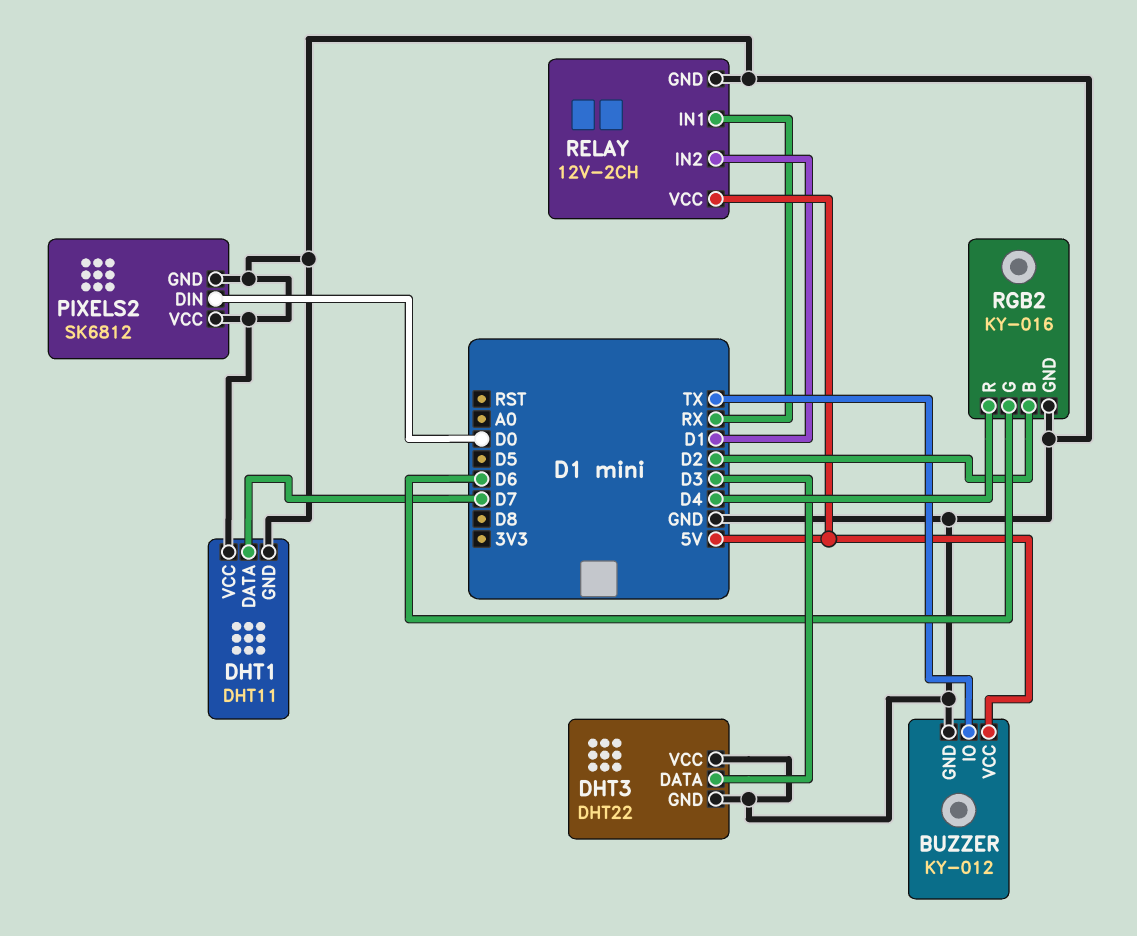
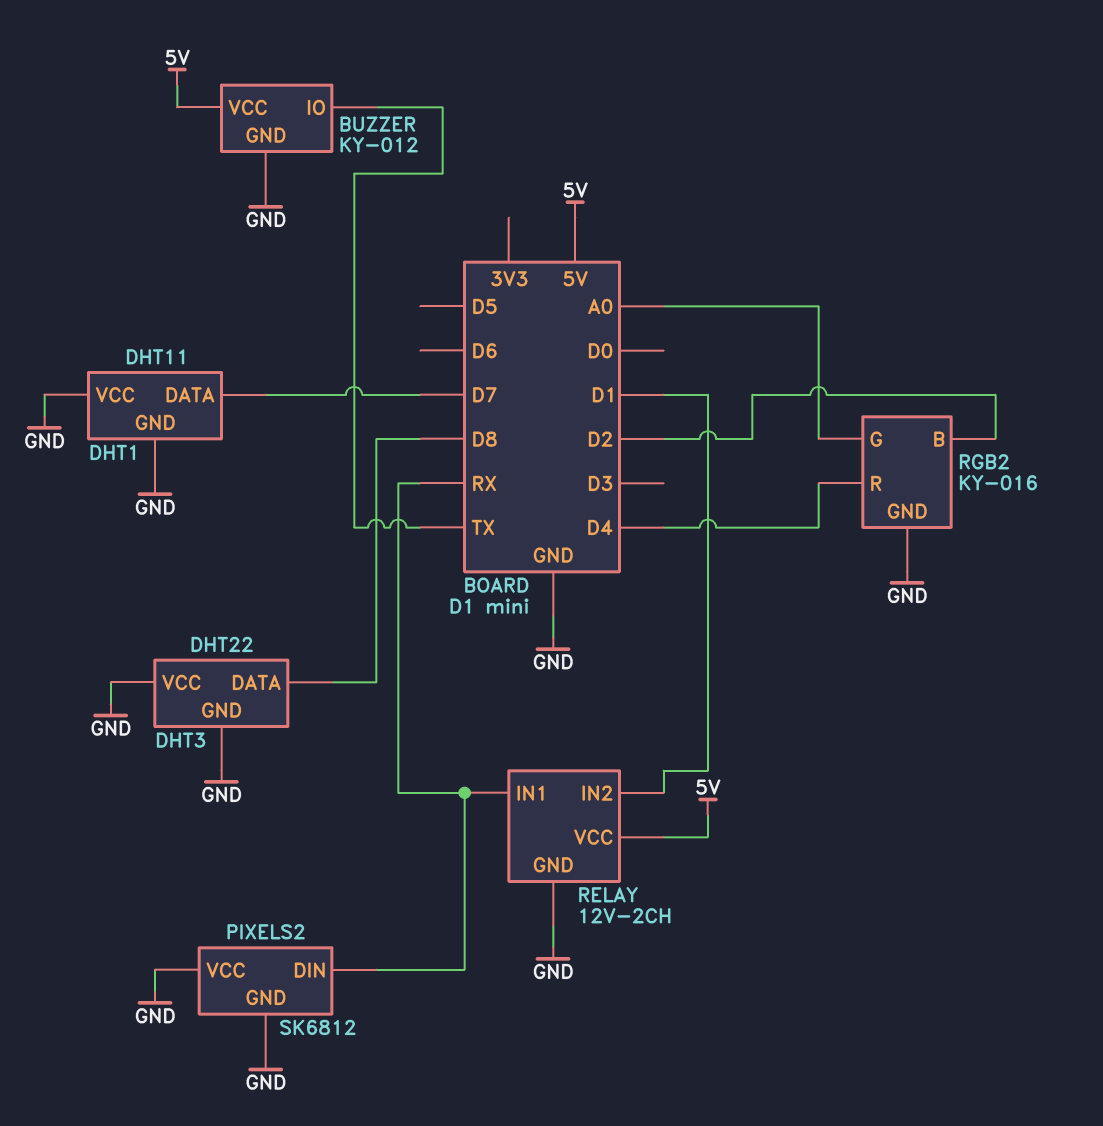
DHT3 pin DATA: D3 -> D8
PIXELS2 pin DIN: D0 -> RX
RGB2 pin G: D6 -> A0

